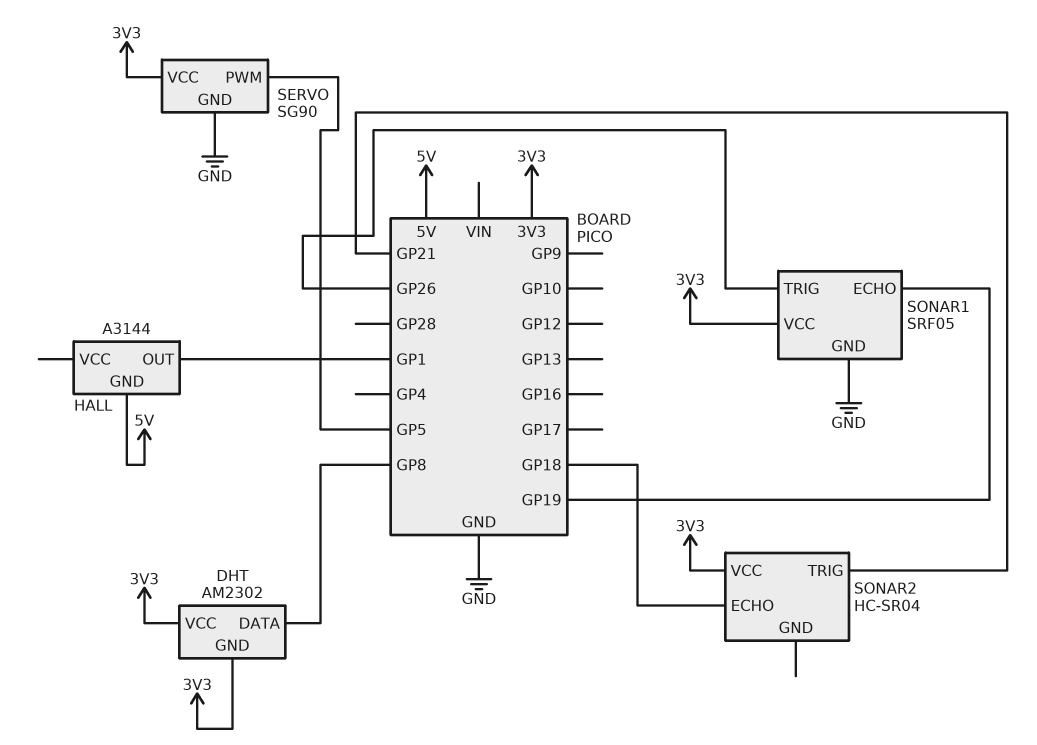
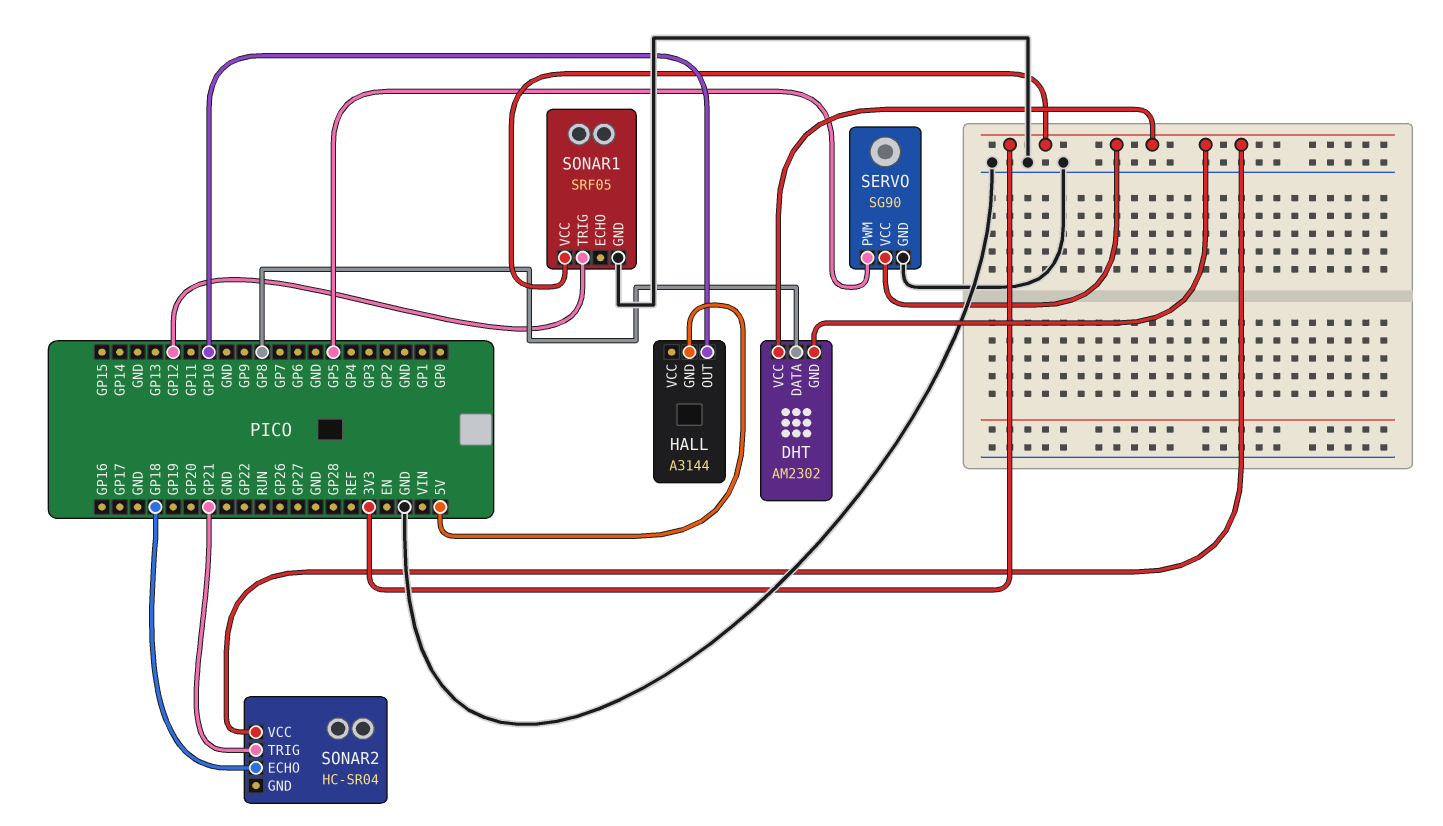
HALL pin OUT: GP1 -> GP10
SONAR1 pin ECHO: GP19 -> none
SONAR1 pin TRIG: GP26 -> GP12

